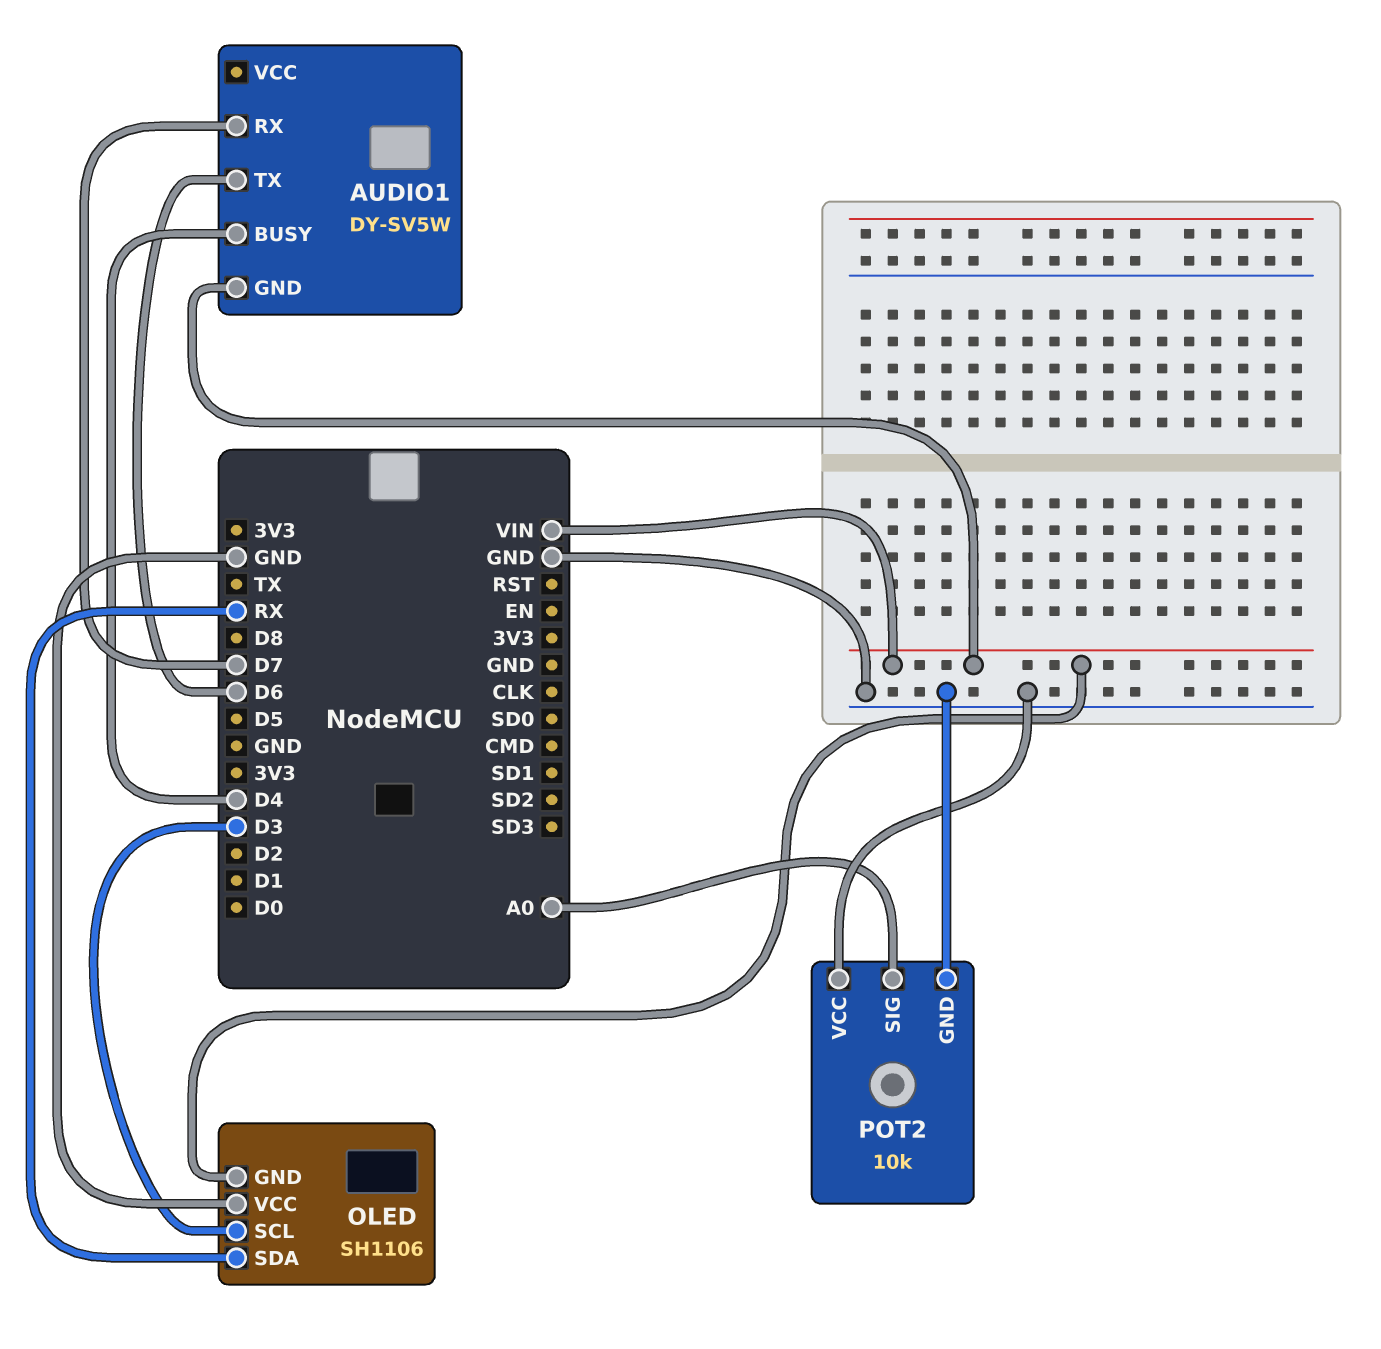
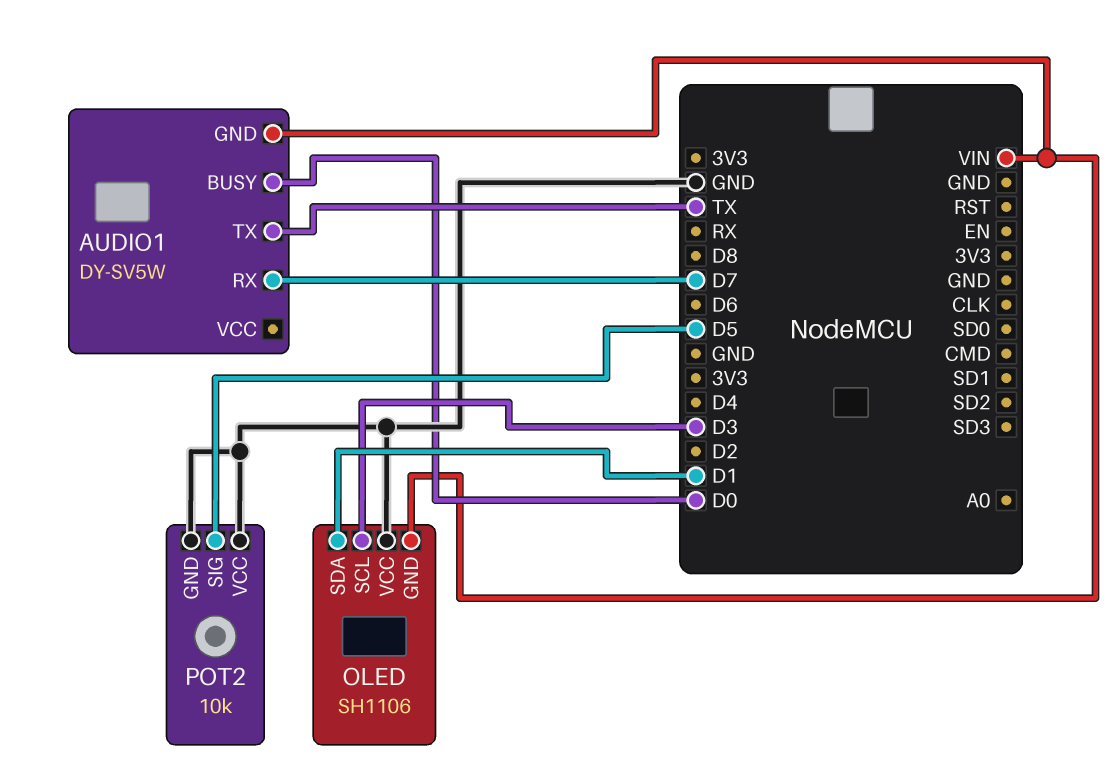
AUDIO1 pin BUSY: D4 -> D0
AUDIO1 pin TX: D6 -> TX
OLED pin SDA: RX -> D1
POT2 pin SIG: A0 -> D5

